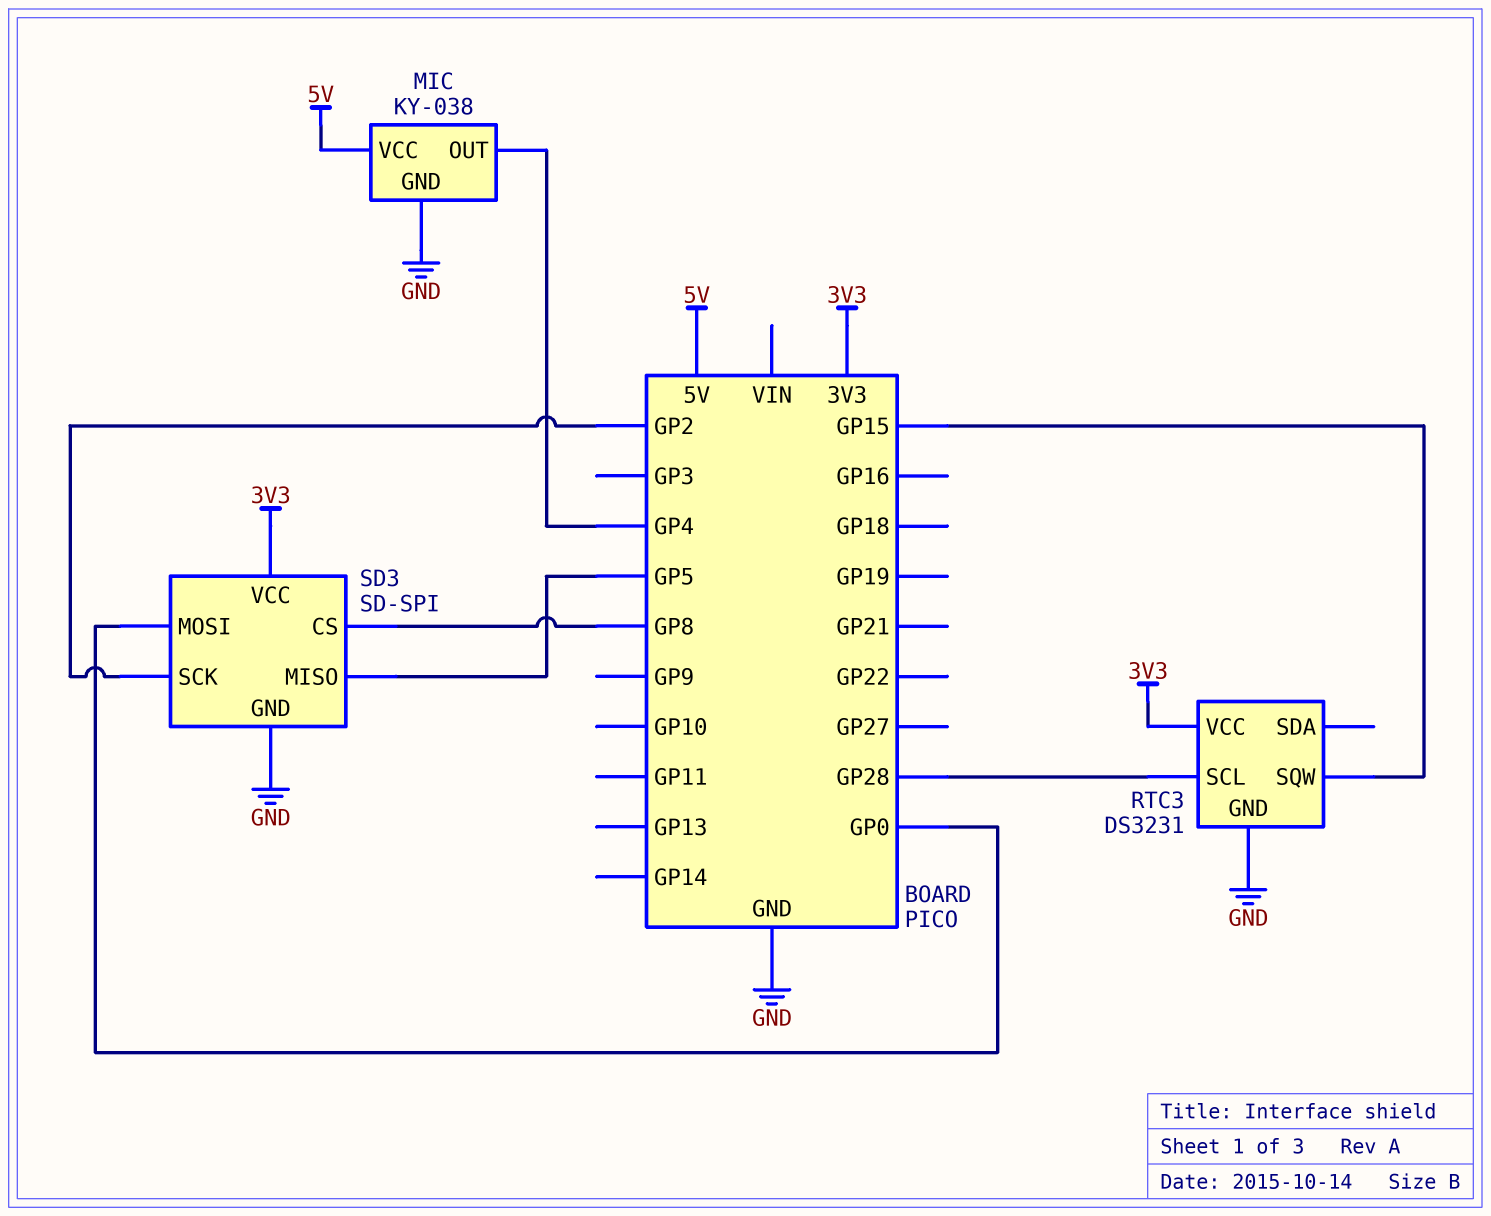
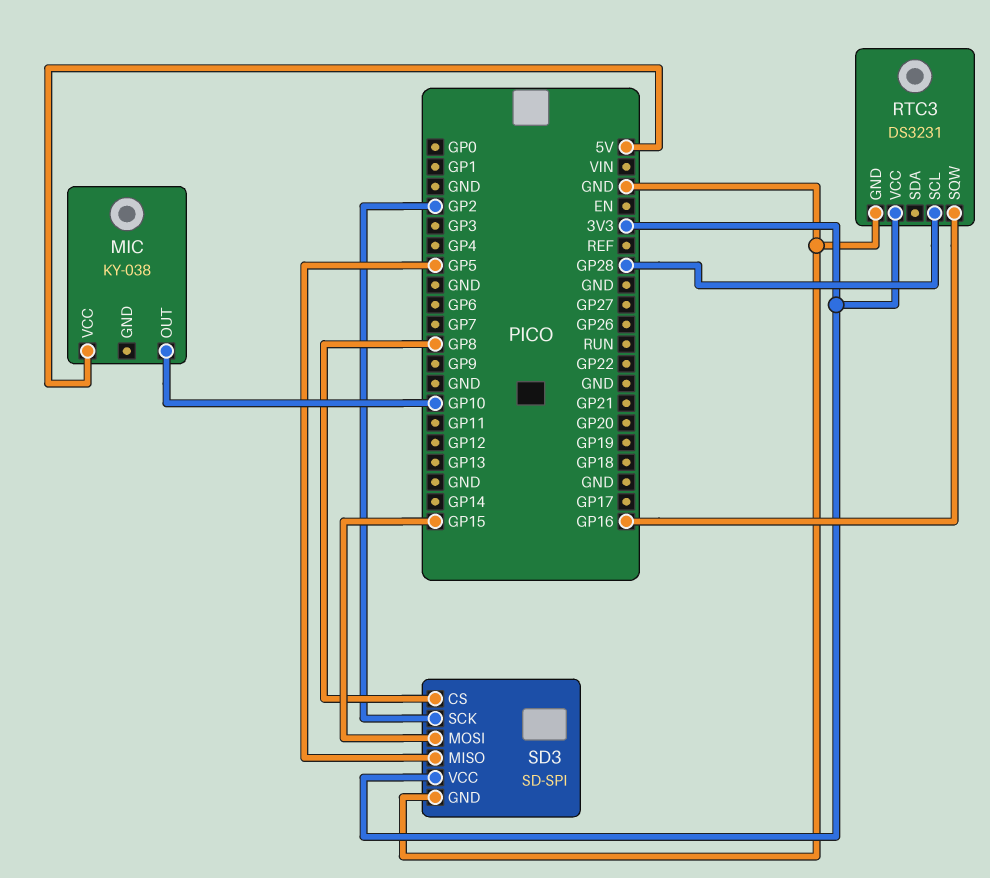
MIC pin GND: GND -> none
MIC pin OUT: GP4 -> GP10
RTC3 pin SQW: GP15 -> GP16
SD3 pin MOSI: GP0 -> GP15

